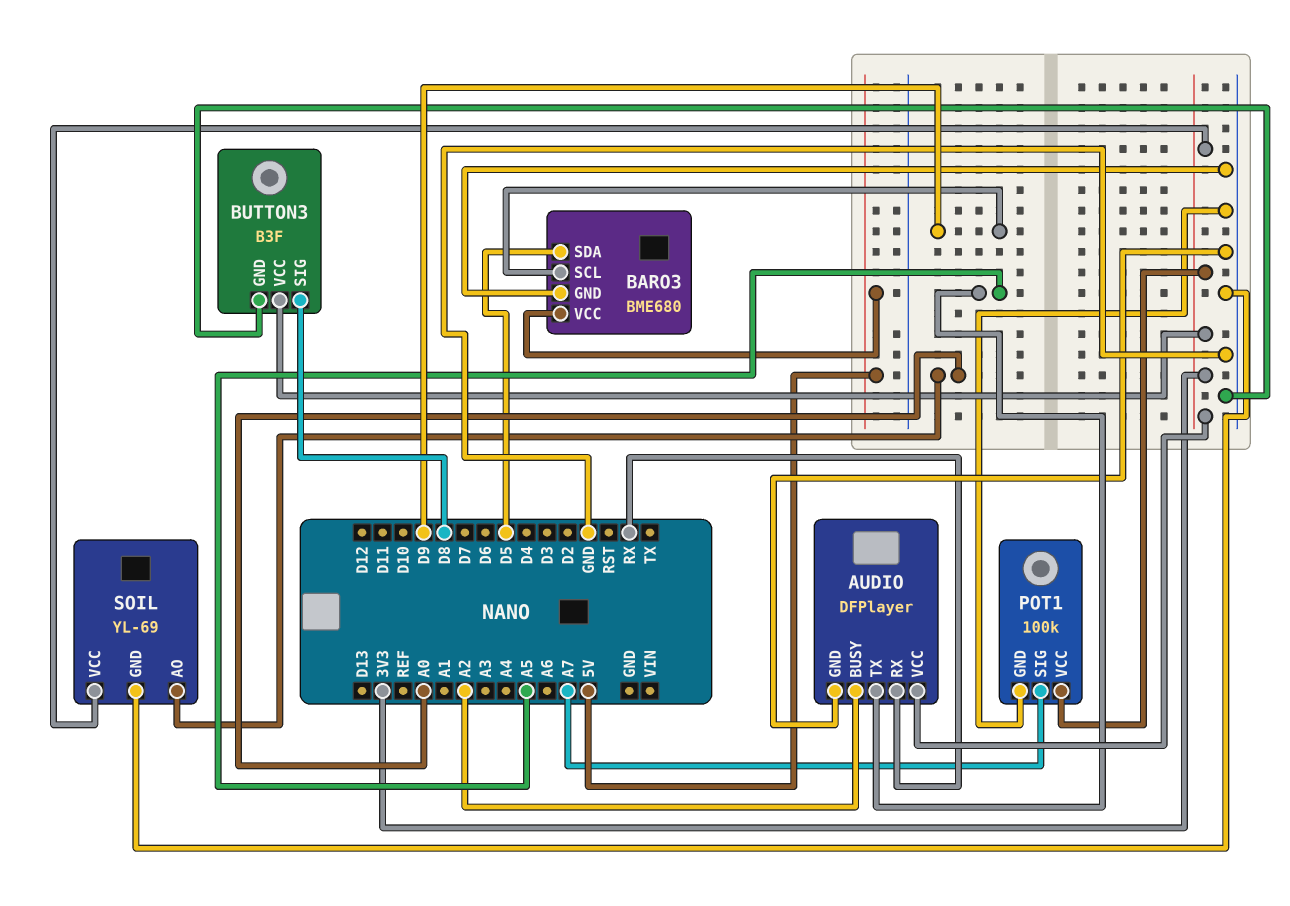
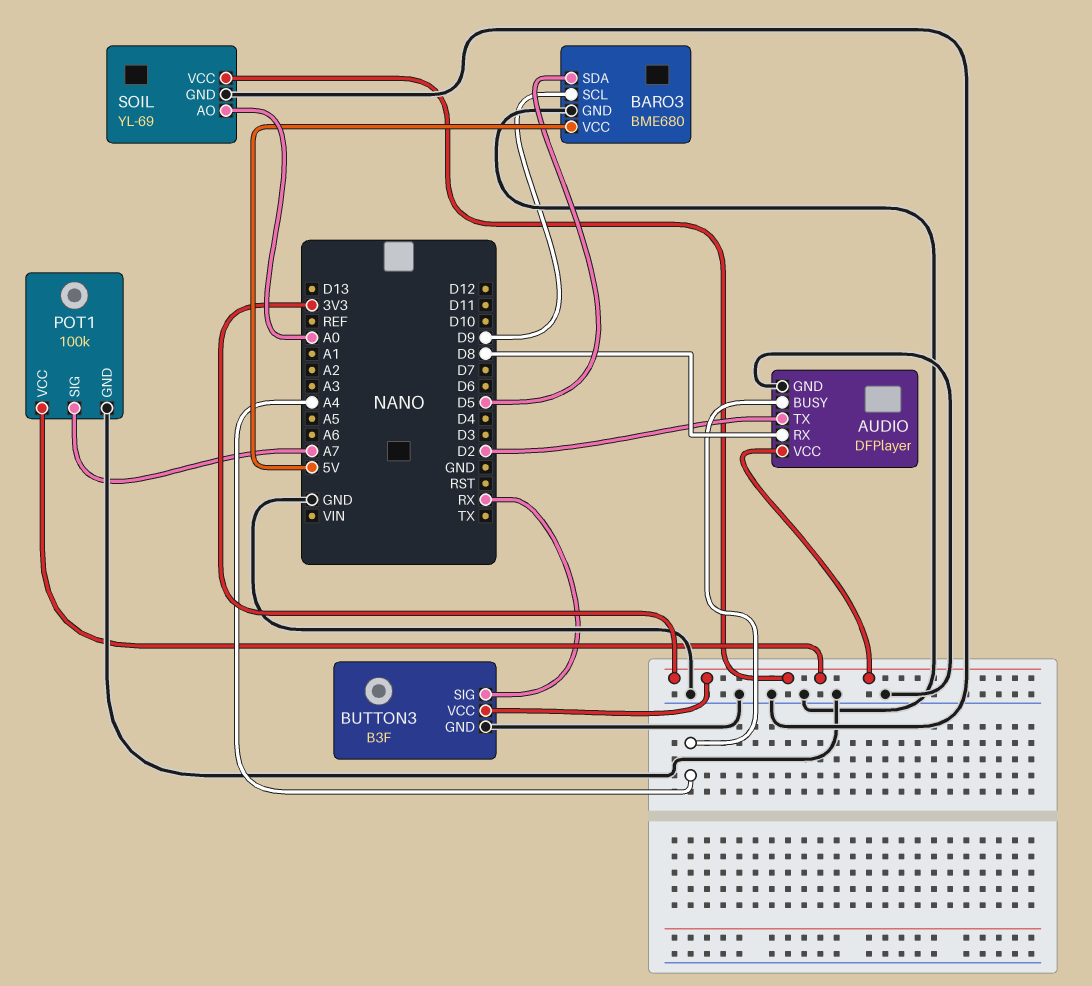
AUDIO pin BUSY: A2 -> A4
AUDIO pin RX: RX -> D8
AUDIO pin TX: A5 -> D2
BUTTON3 pin SIG: D8 -> RX

